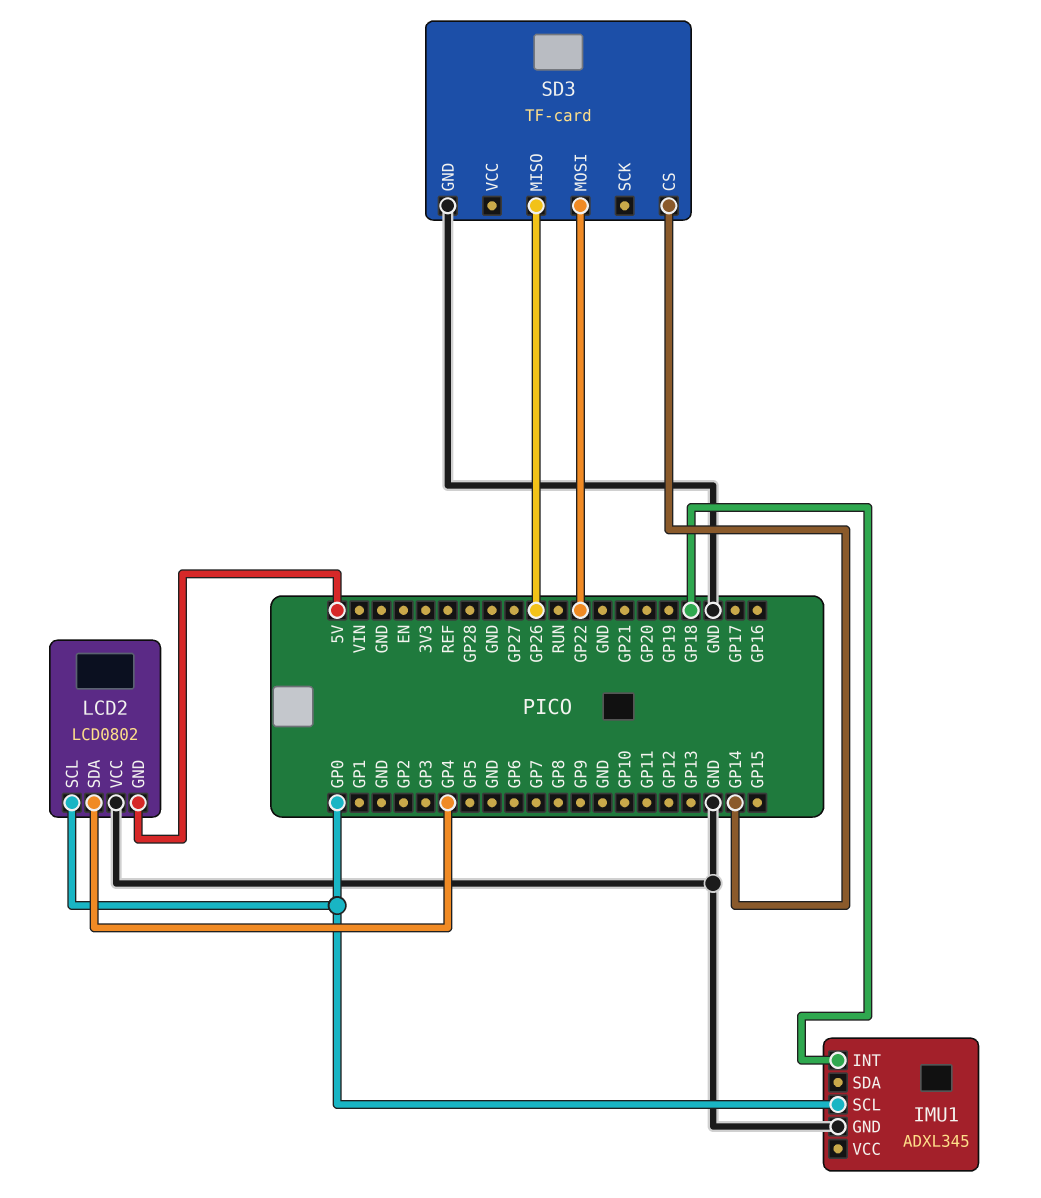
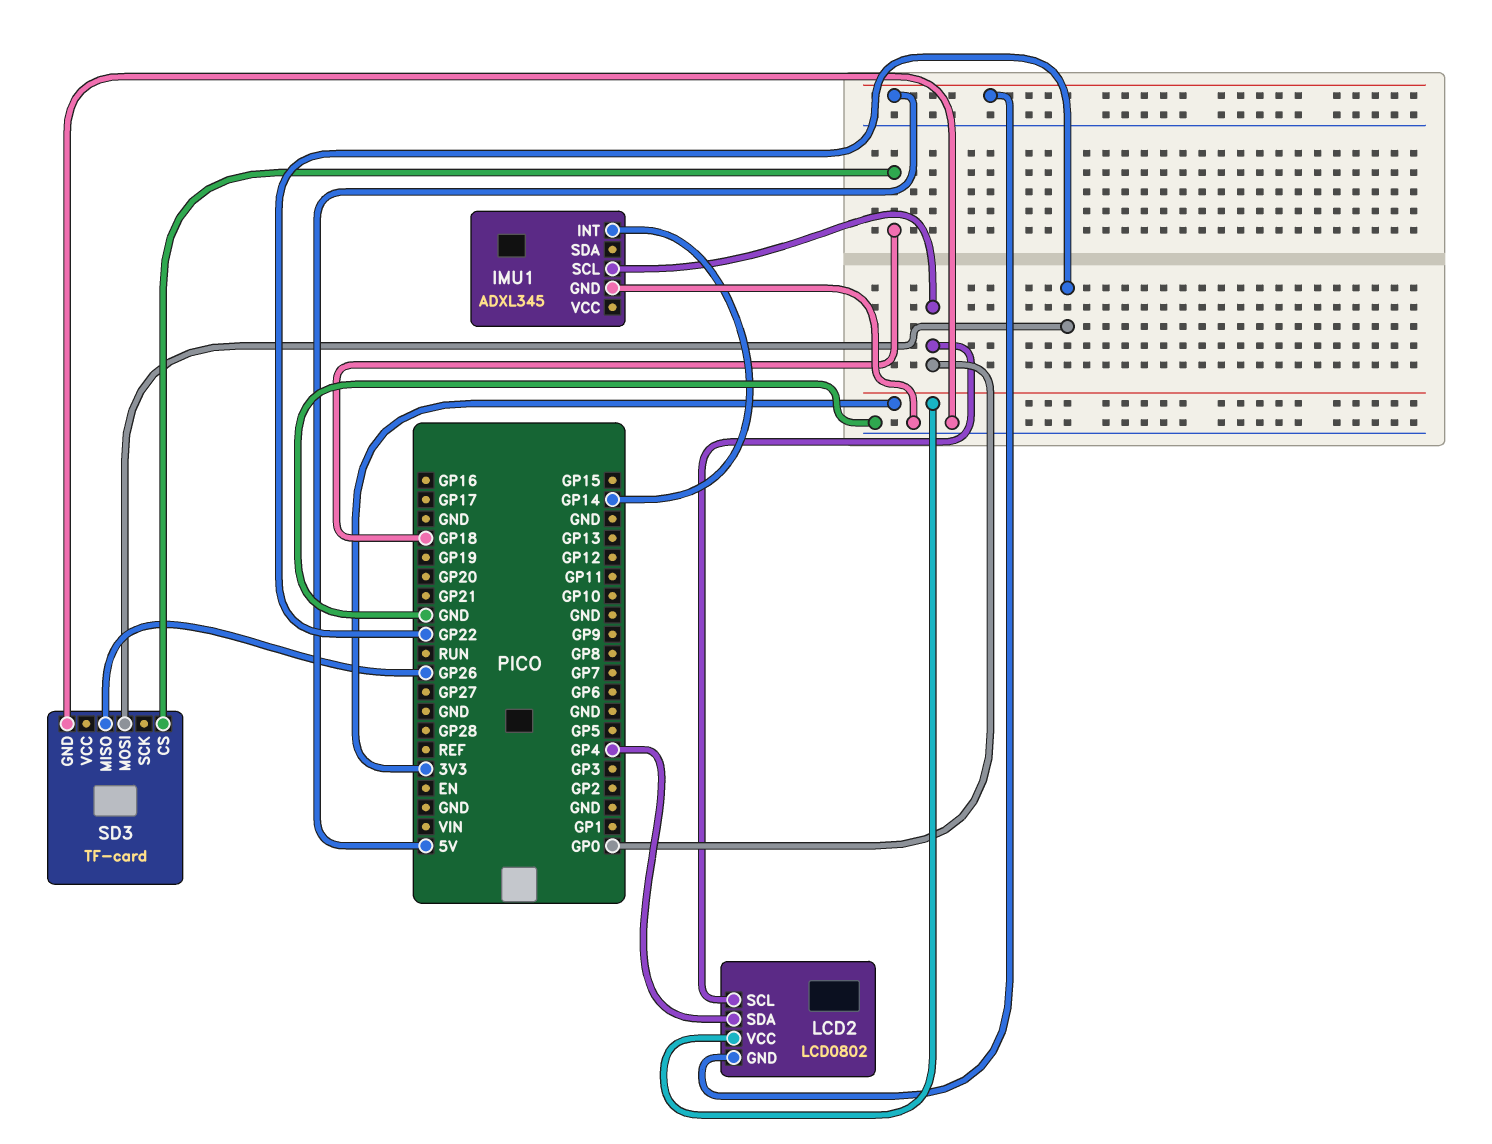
IMU1 pin INT: GP18 -> GP14
LCD2 pin VCC: GND -> 3V3
SD3 pin CS: GP14 -> GP18

